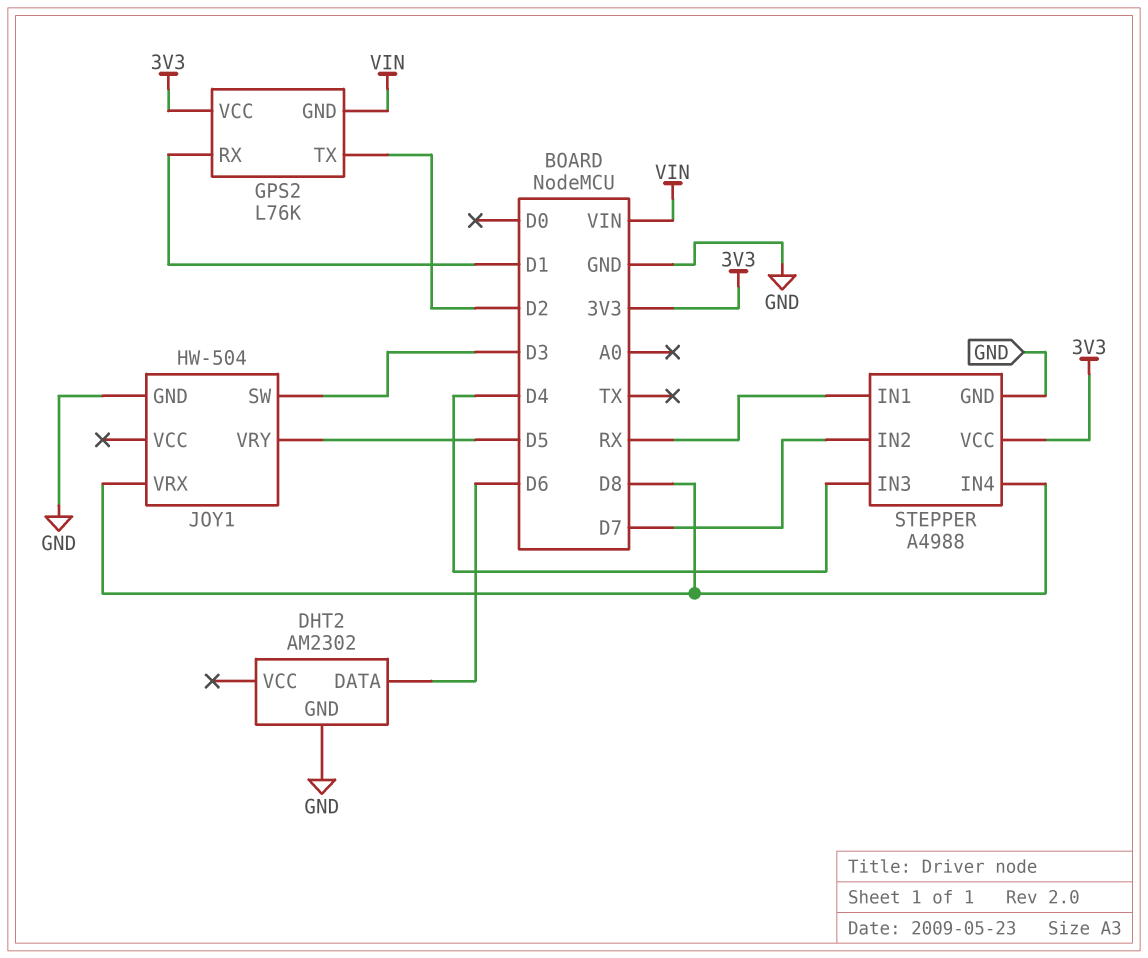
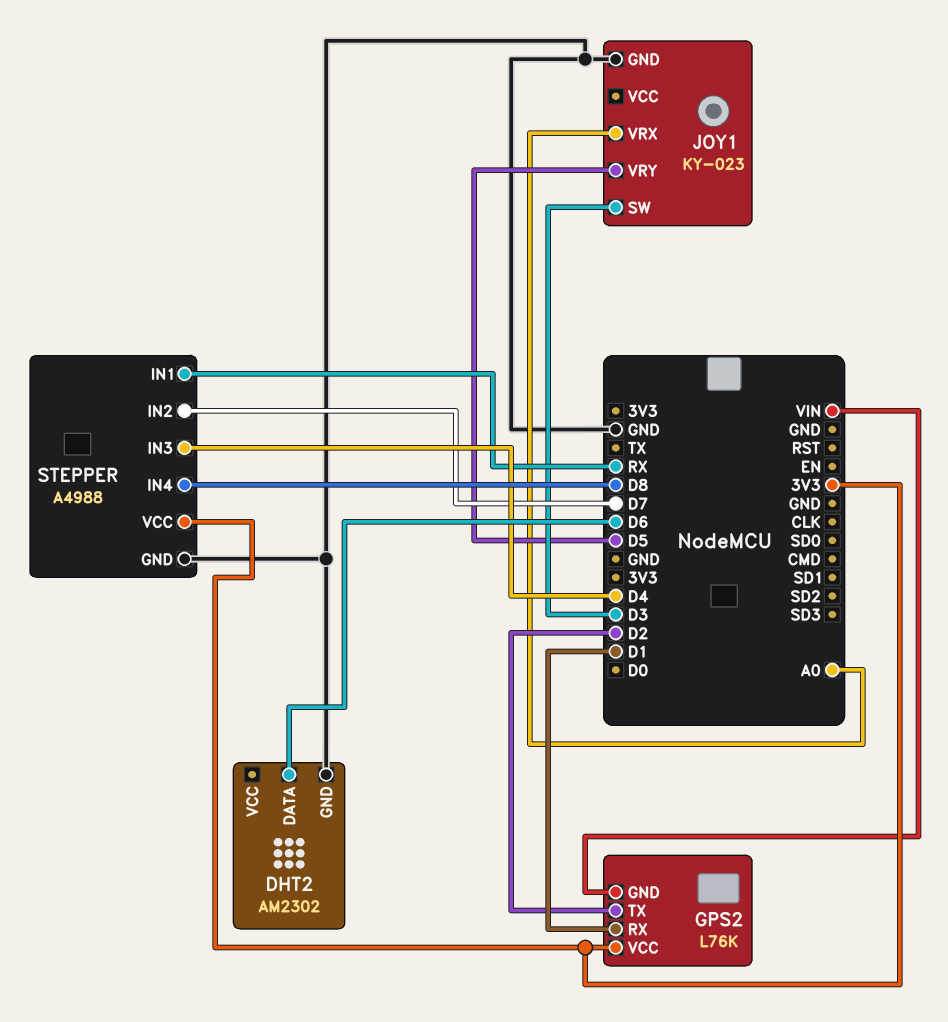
JOY1: HW-504 -> KY-023
JOY1 pin VRX: D8 -> A0

